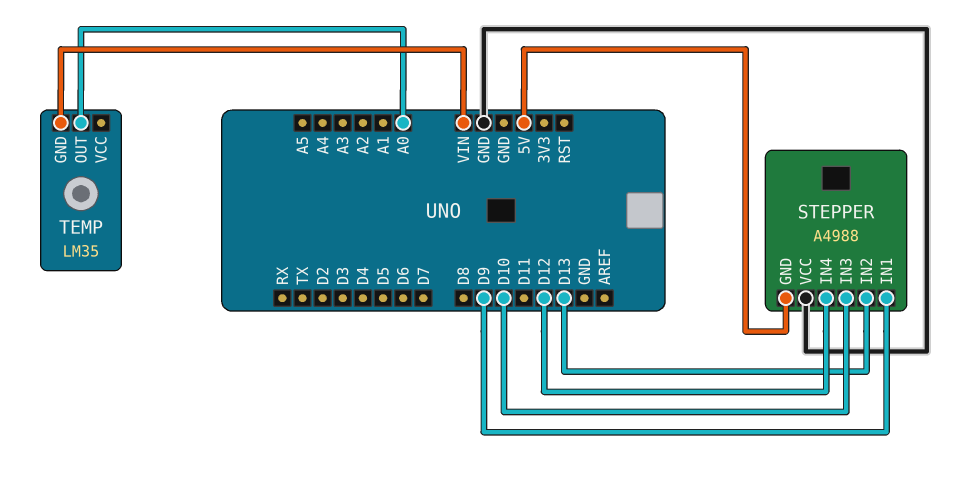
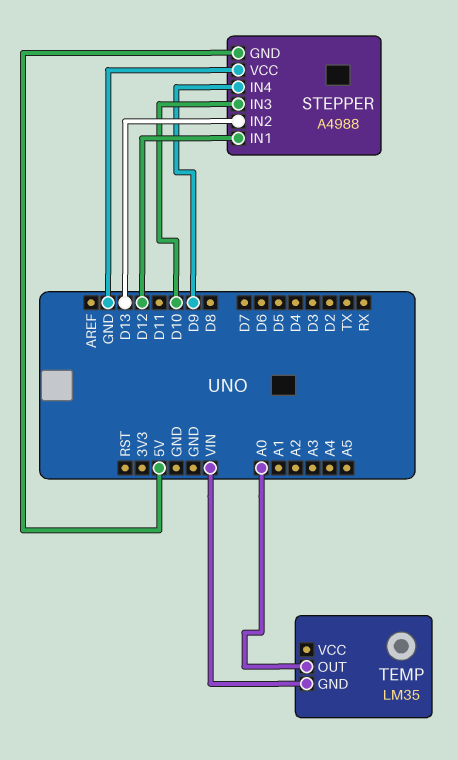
STEPPER pin IN1: D9 -> D12
STEPPER pin IN4: D12 -> D9

